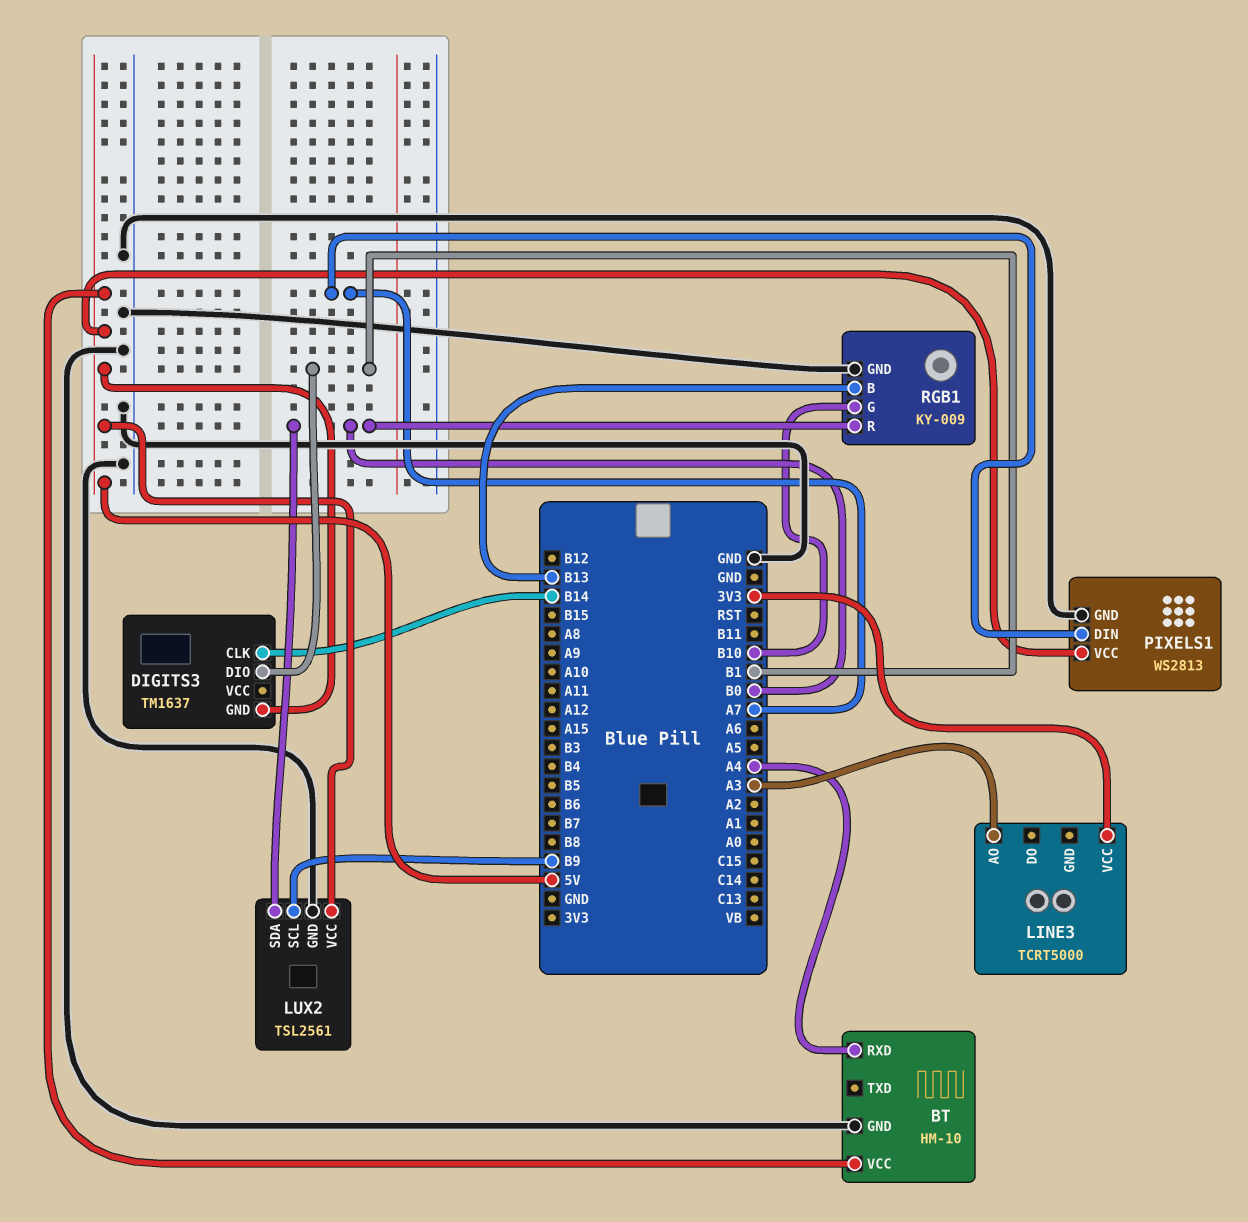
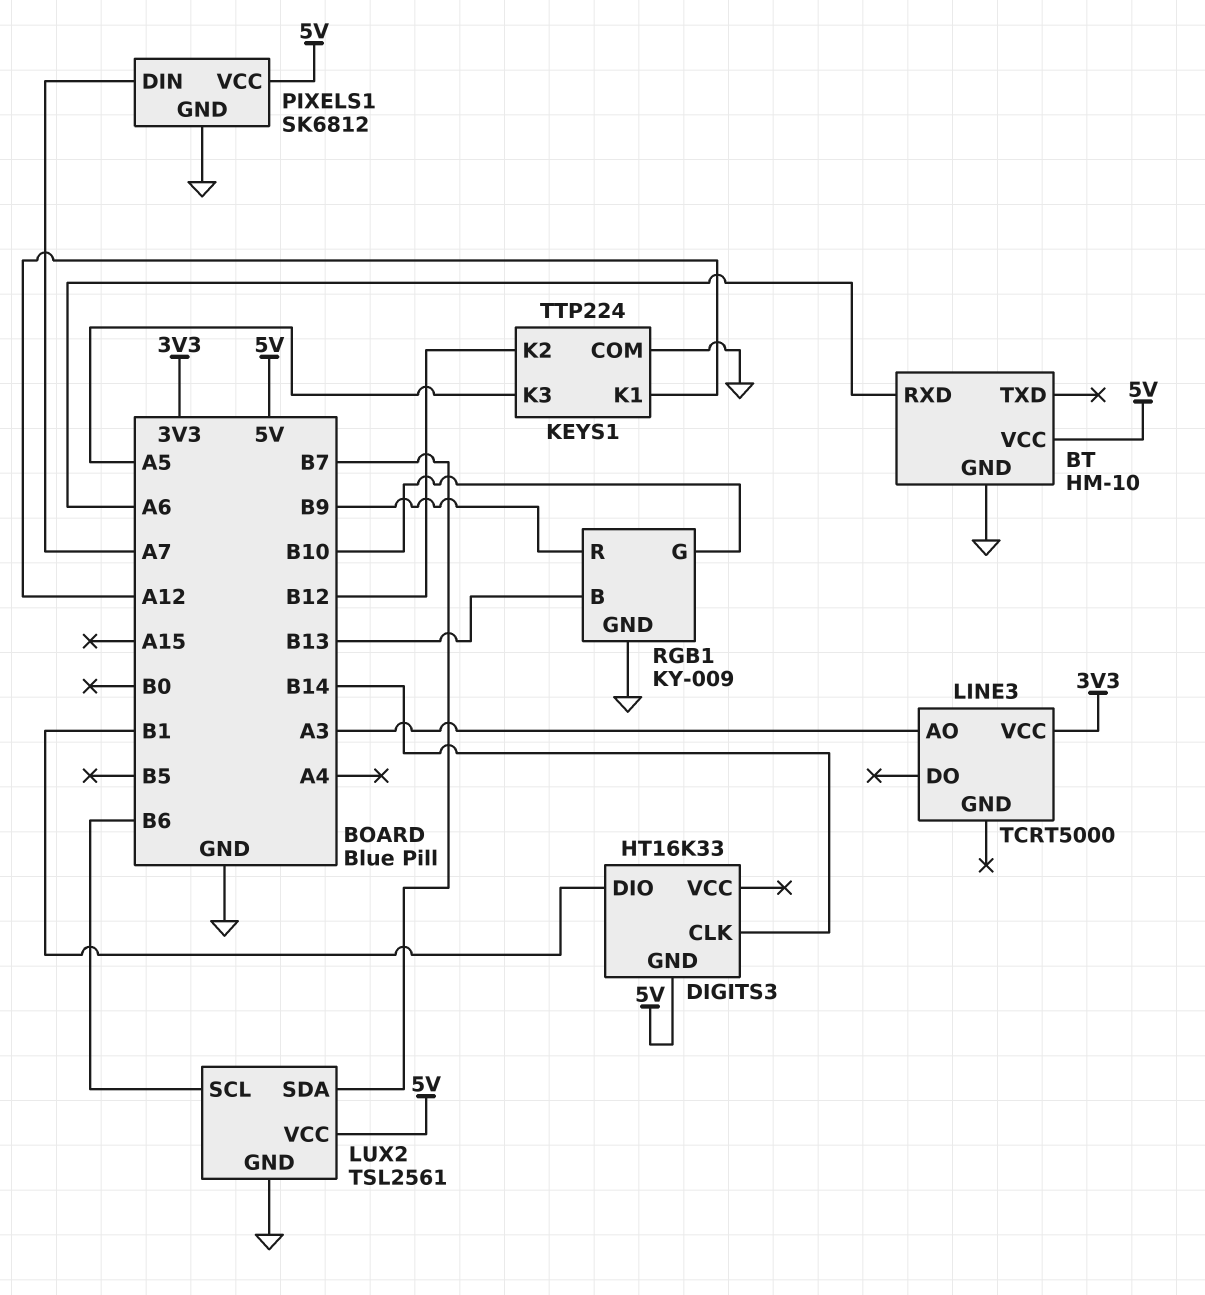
BT pin RXD: A4 -> A6
DIGITS3: TM1637 -> HT16K33
KEYS1: none -> TTP224
KEYS1 pin COM: none -> GND
KEYS1 pin K1: none -> A12
KEYS1 pin K2: none -> B12
KEYS1 pin K3: none -> A5
LUX2 pin SCL: B9 -> B6
LUX2 pin SDA: B0 -> B7
PIXELS1: WS2813 -> SK6812
RGB1 pin R: B0 -> B9

